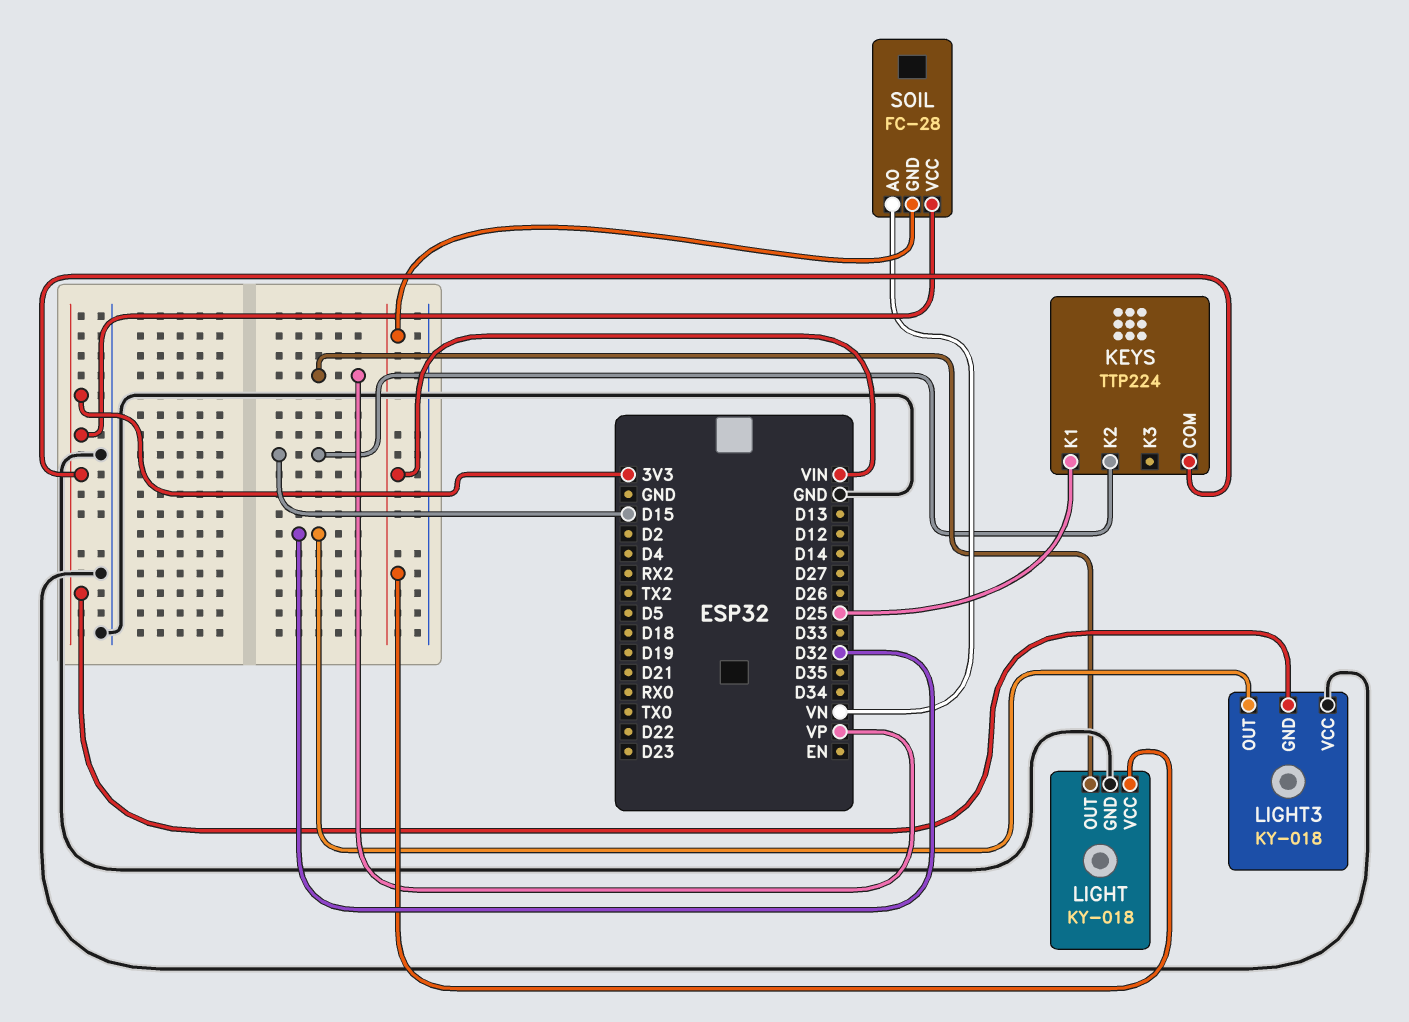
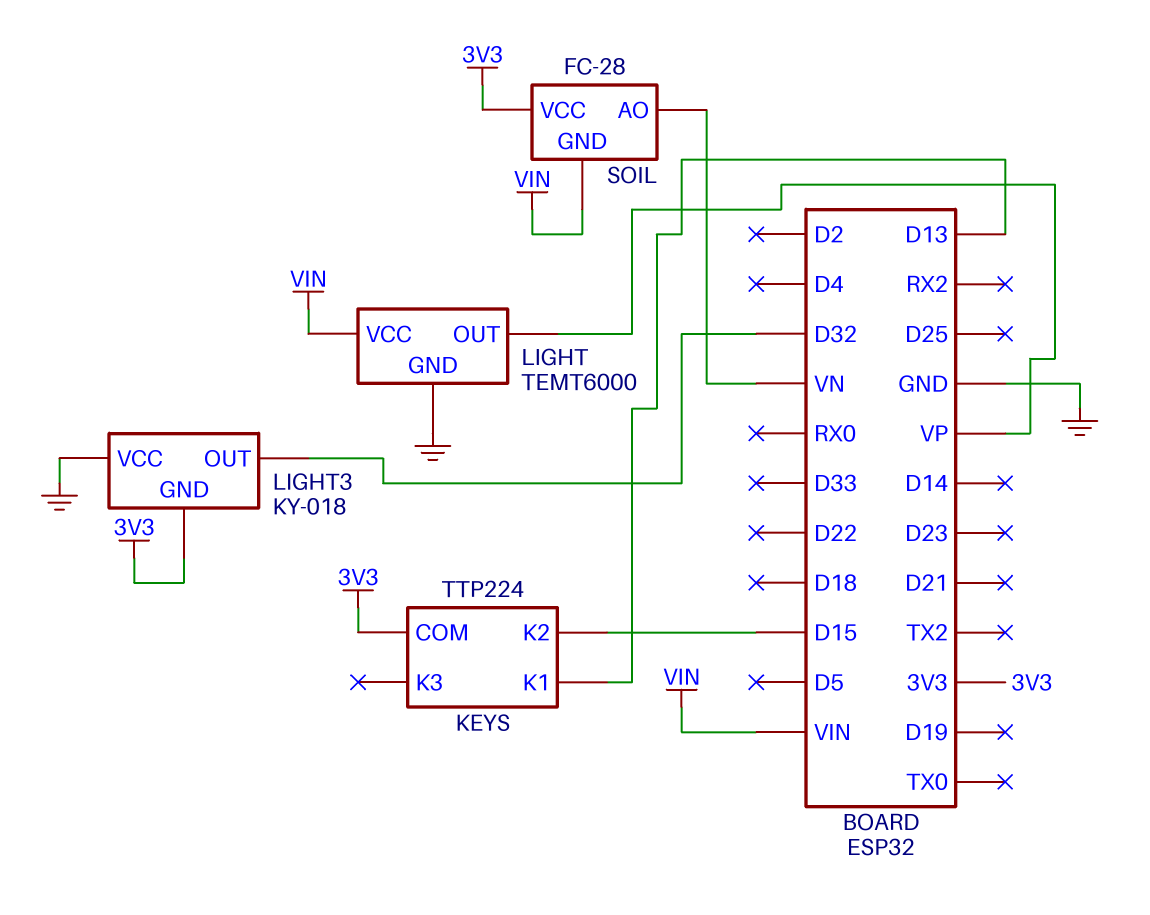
KEYS pin K1: D25 -> D13
LIGHT: KY-018 -> TEMT6000

